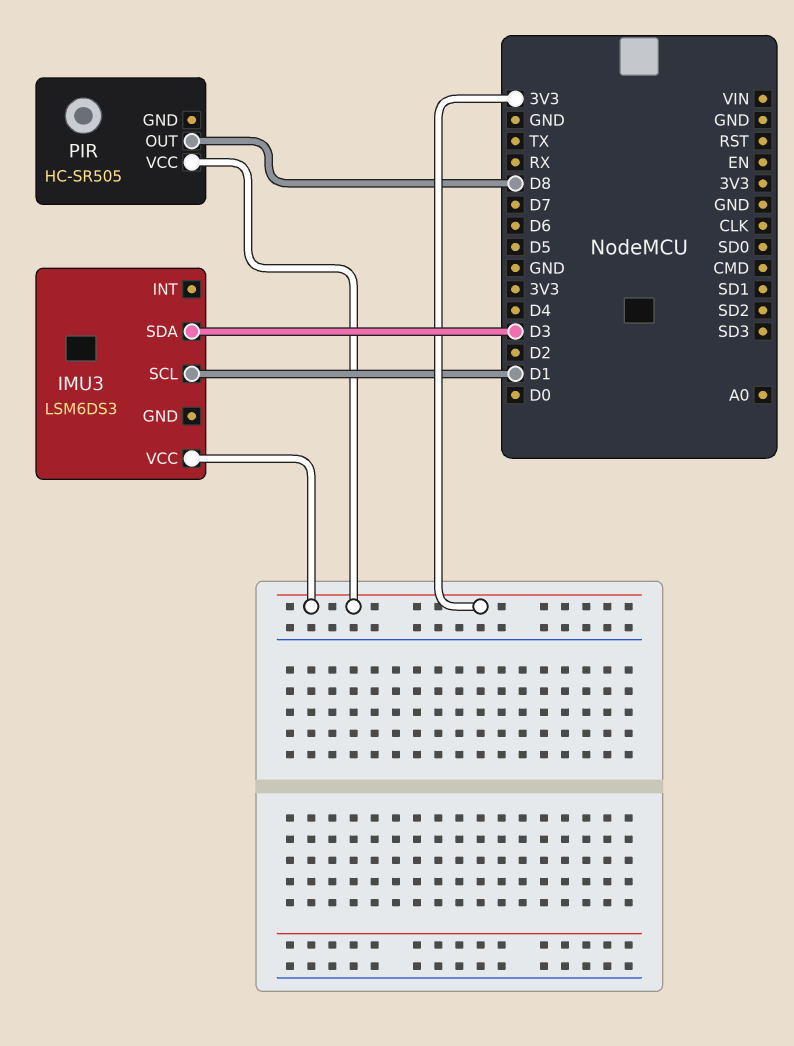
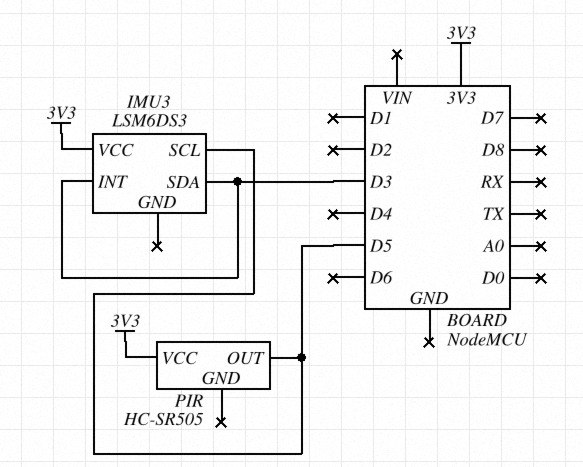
IMU3 pin INT: none -> D3
IMU3 pin SCL: D1 -> D5
PIR pin OUT: D8 -> D5

